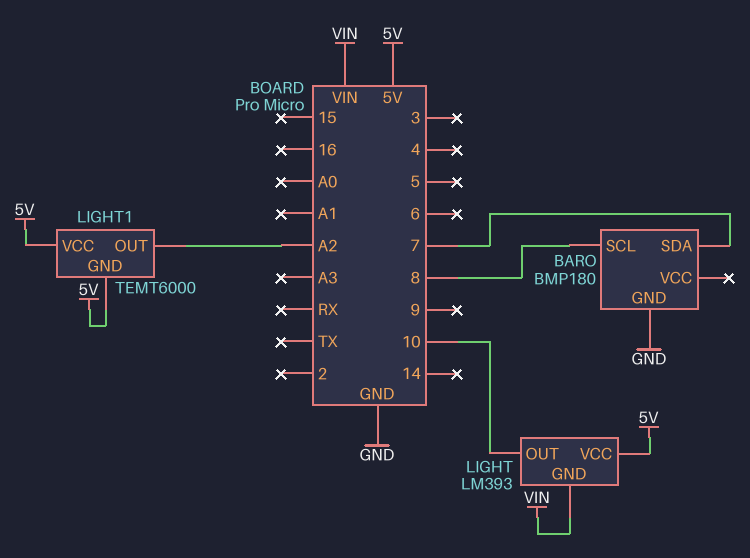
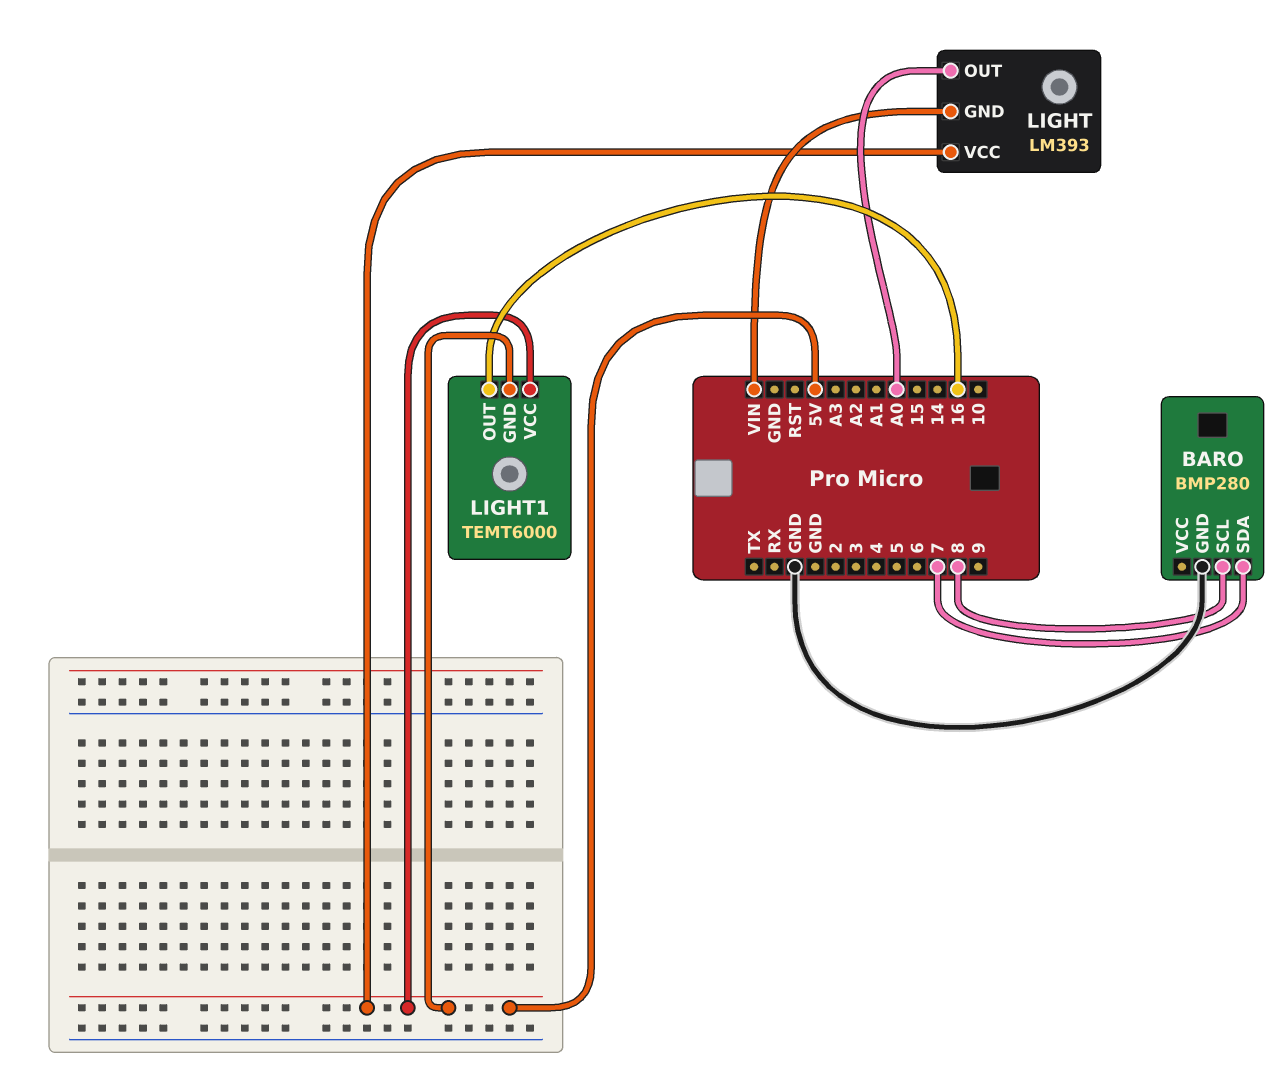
BARO: BMP180 -> BMP280
LIGHT pin OUT: 10 -> A0
LIGHT1 pin OUT: A2 -> 16

